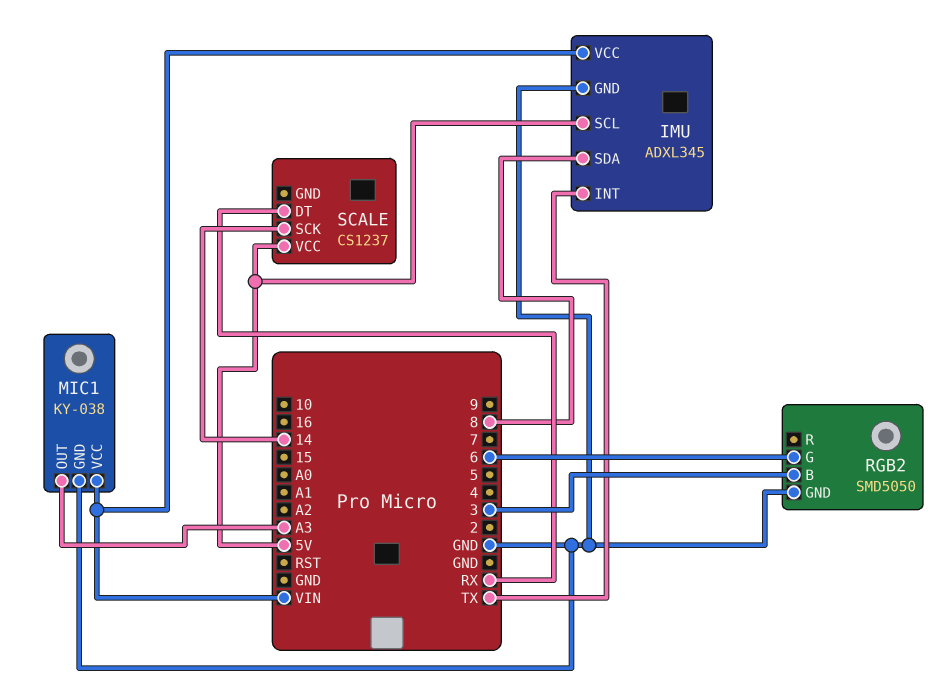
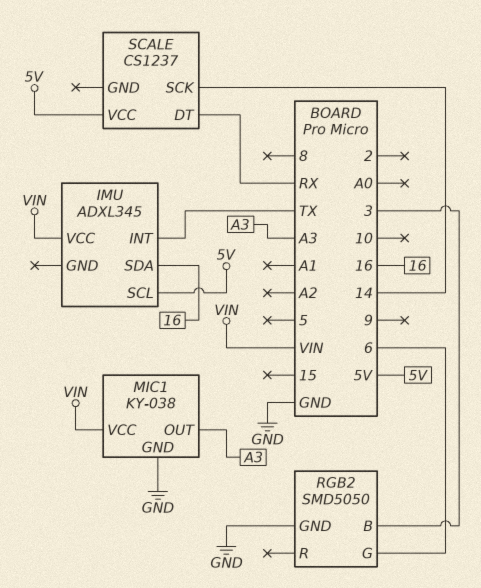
IMU pin GND: GND -> none
IMU pin SDA: 8 -> 16

